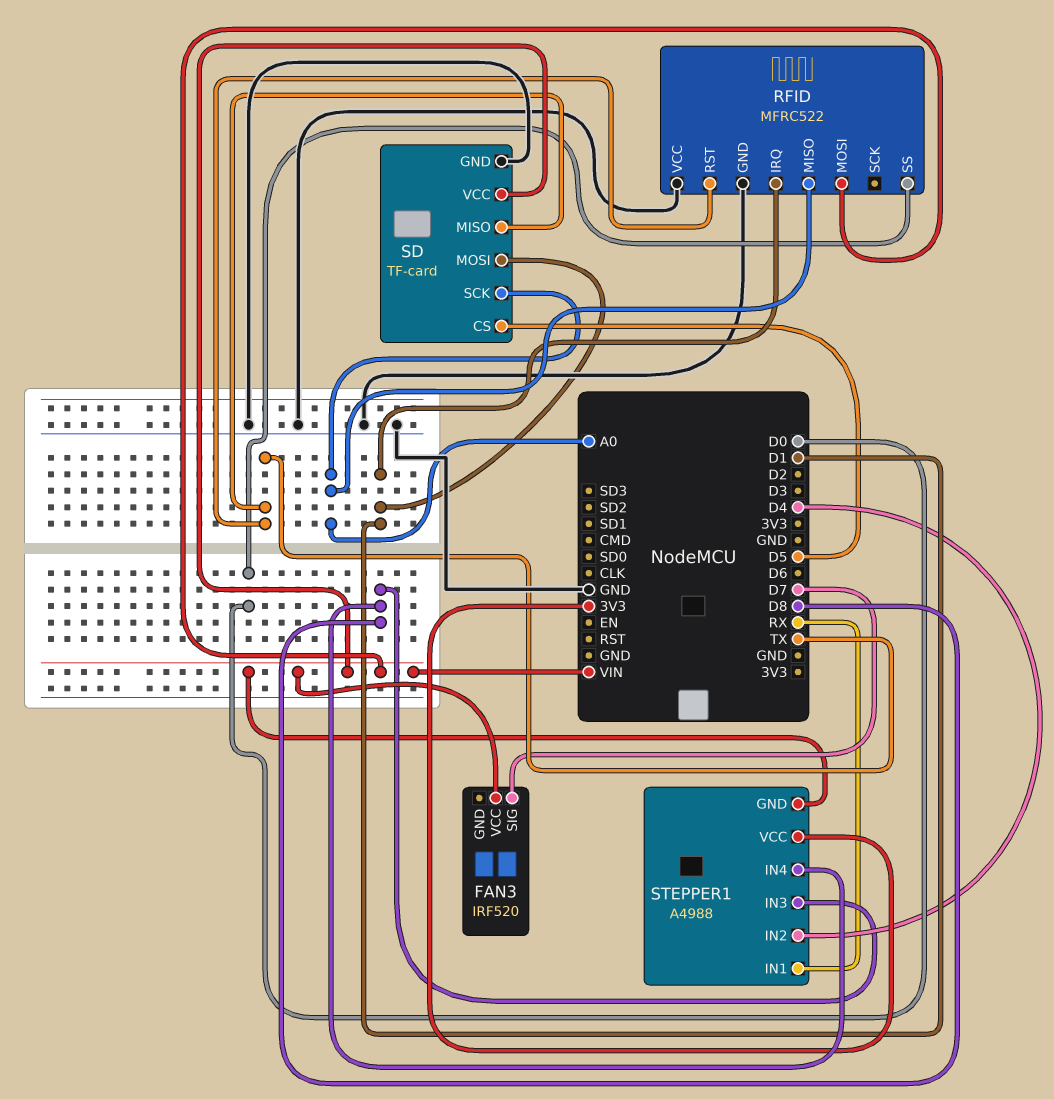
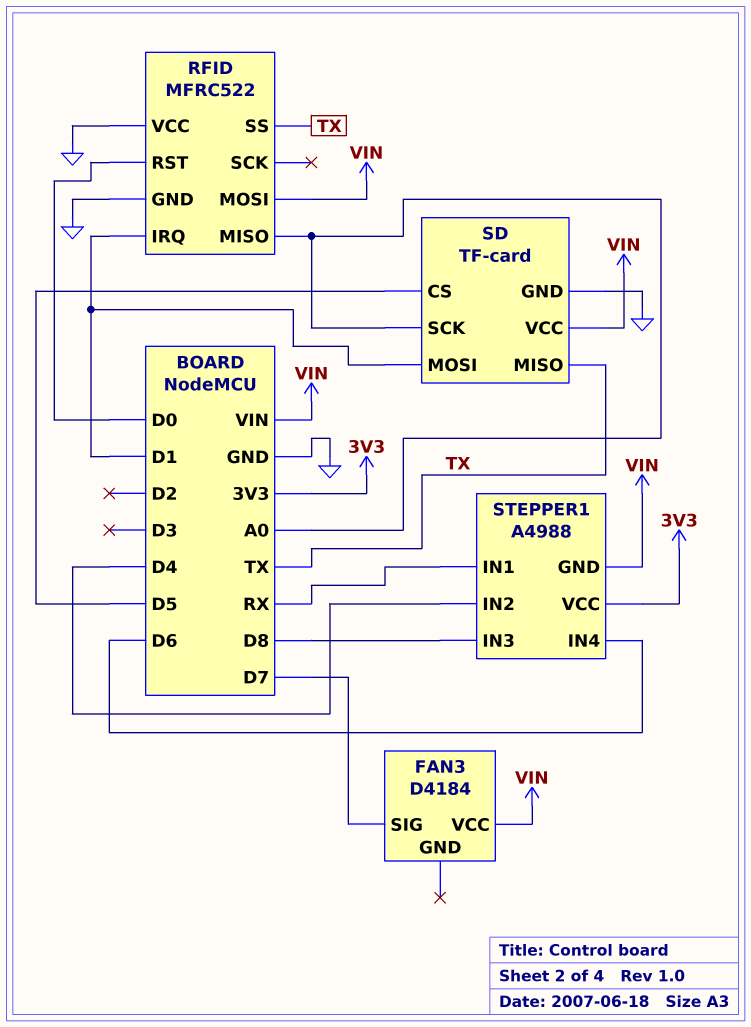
FAN3: IRF520 -> D4184
RFID pin RST: TX -> D0
RFID pin SS: D0 -> TX
STEPPER1 pin IN4: D8 -> D6

